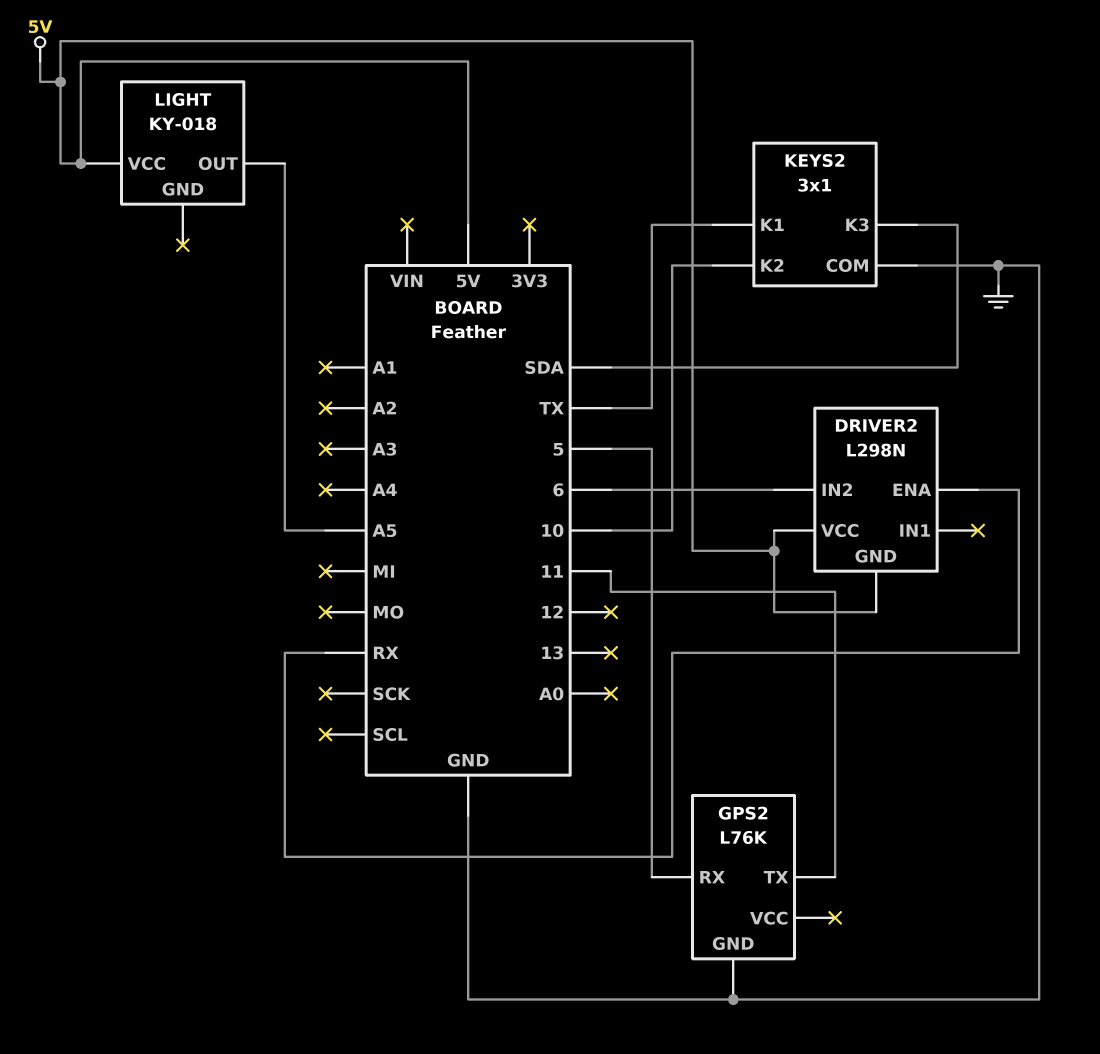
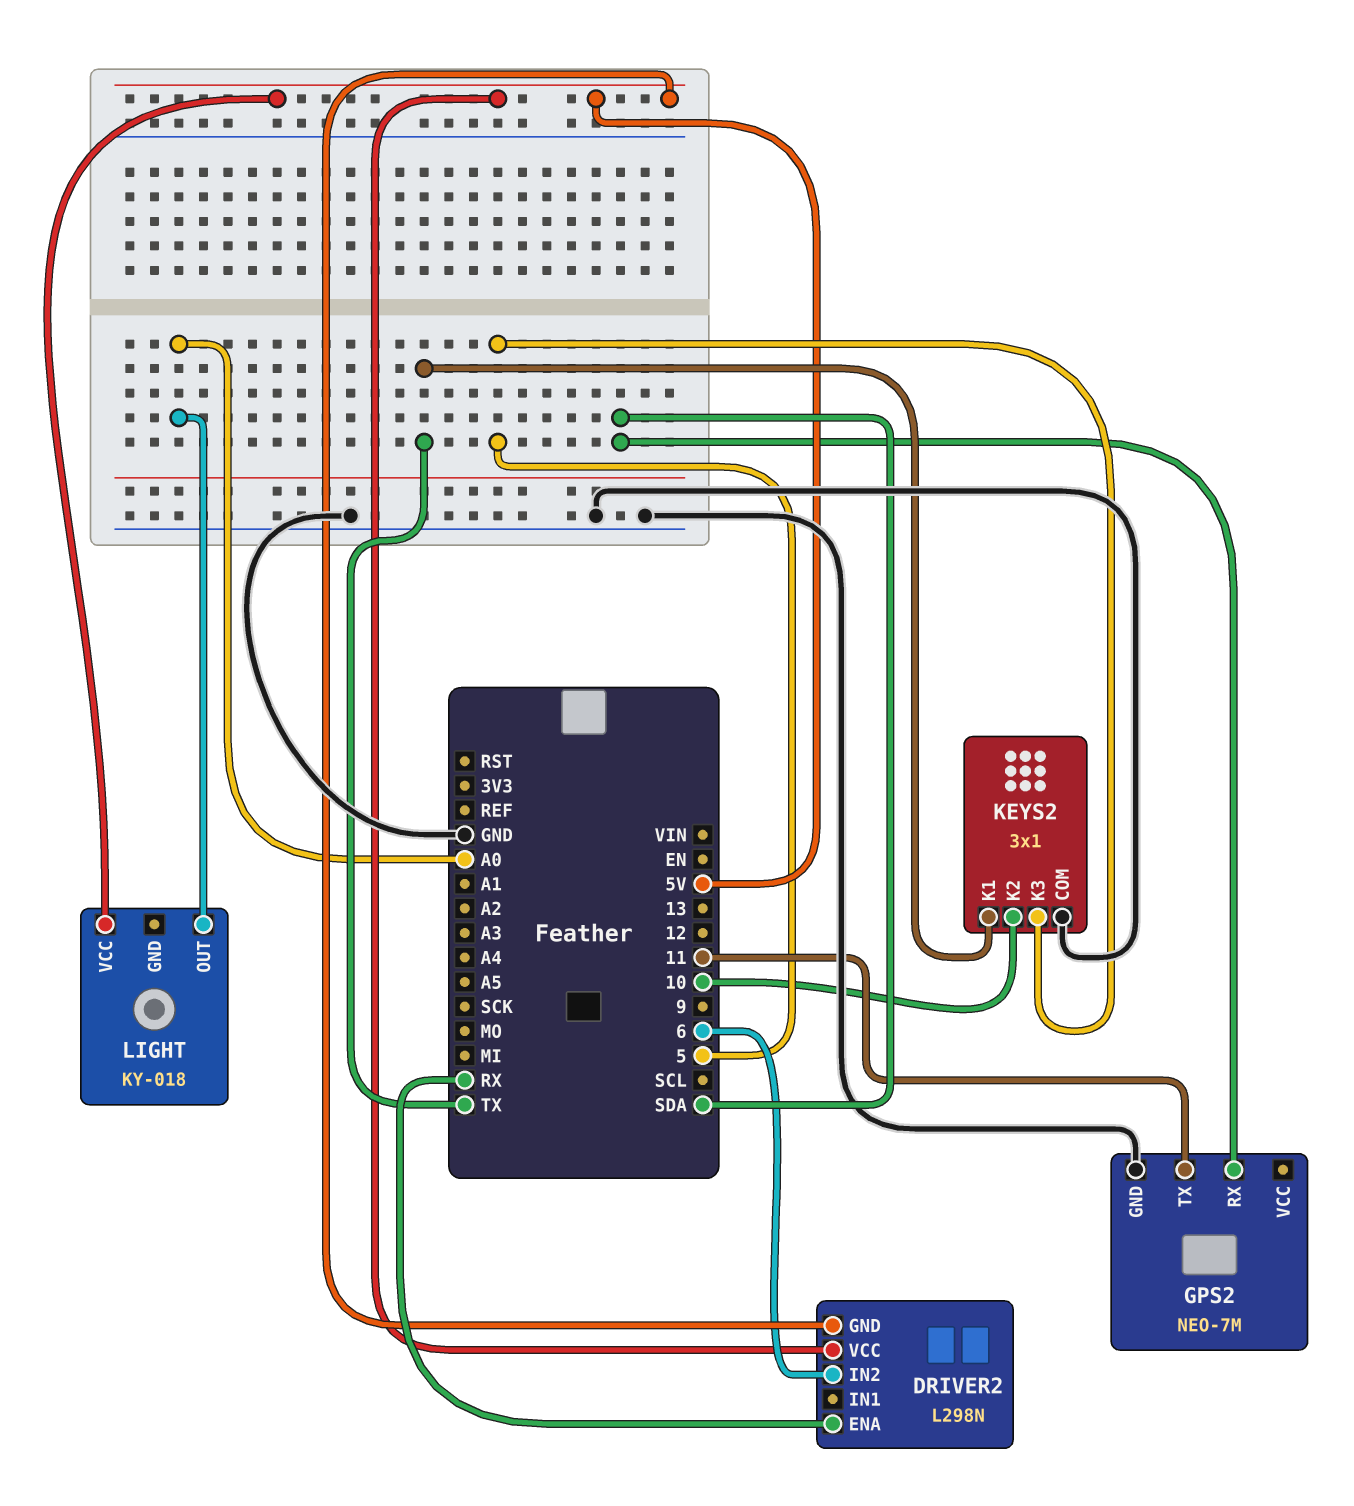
GPS2: L76K -> NEO-7M
GPS2 pin RX: 5 -> SDA
KEYS2 pin K3: SDA -> 5
LIGHT pin OUT: A5 -> A0

